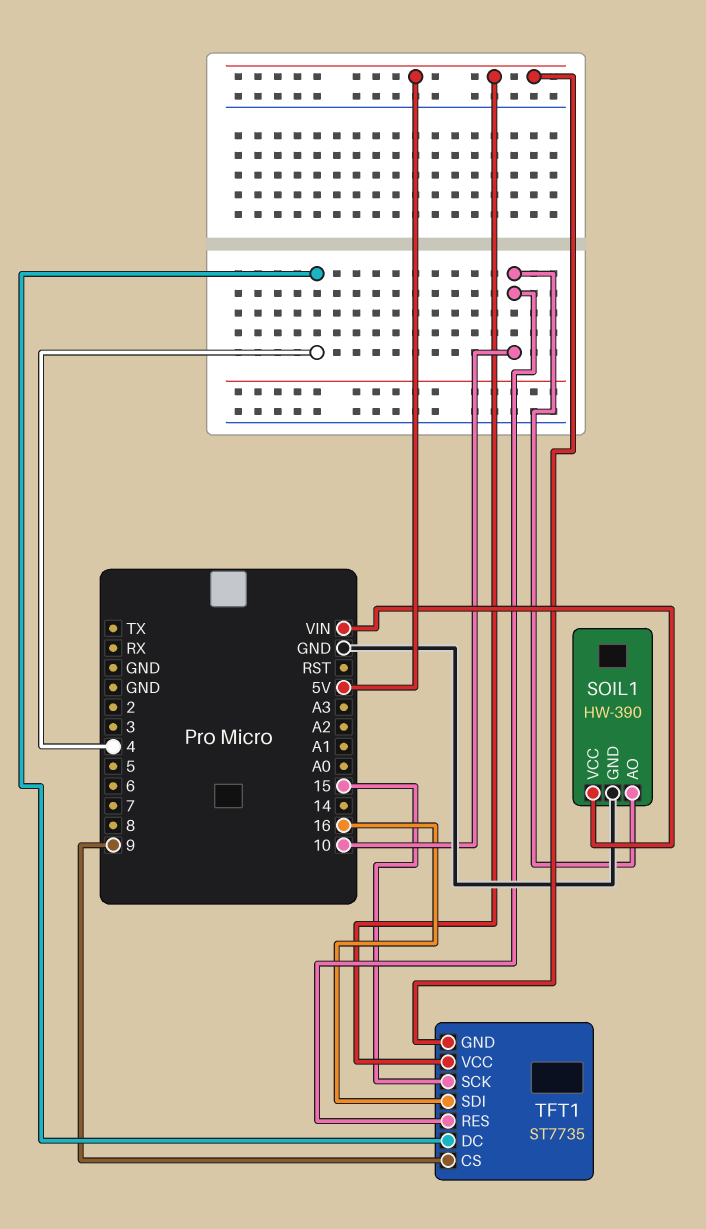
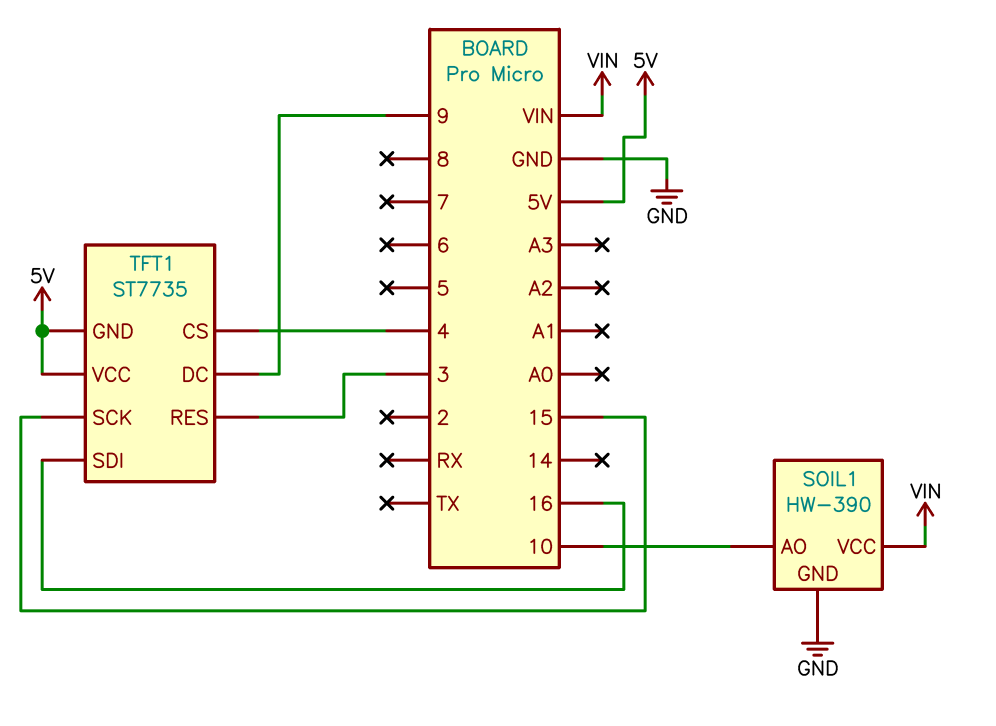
TFT1 pin CS: 9 -> 4
TFT1 pin DC: 4 -> 9
TFT1 pin RES: 10 -> 3

